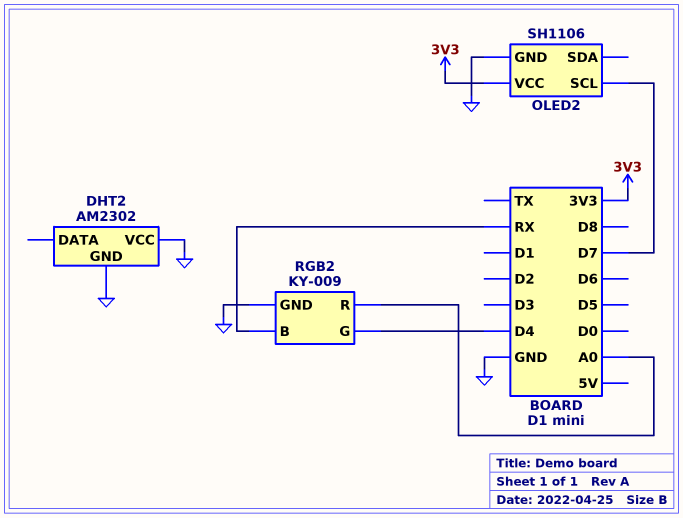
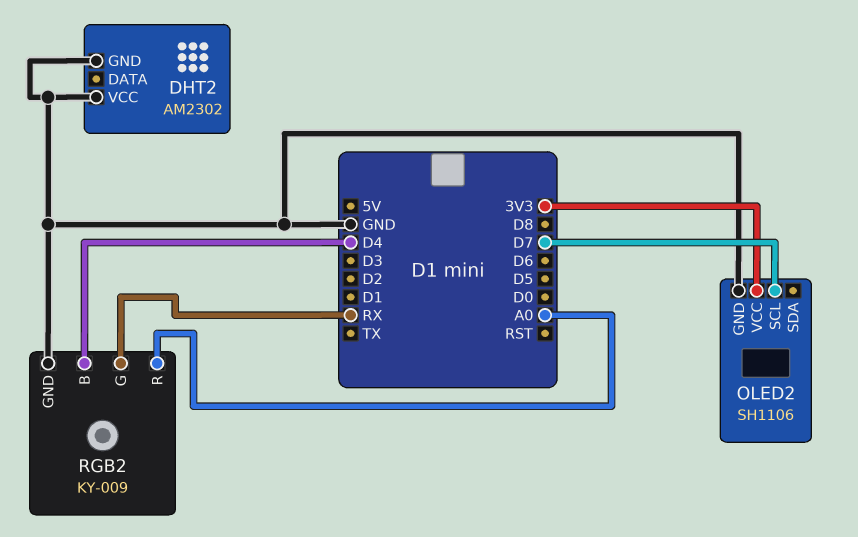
RGB2 pin B: RX -> D4
RGB2 pin G: D4 -> RX

